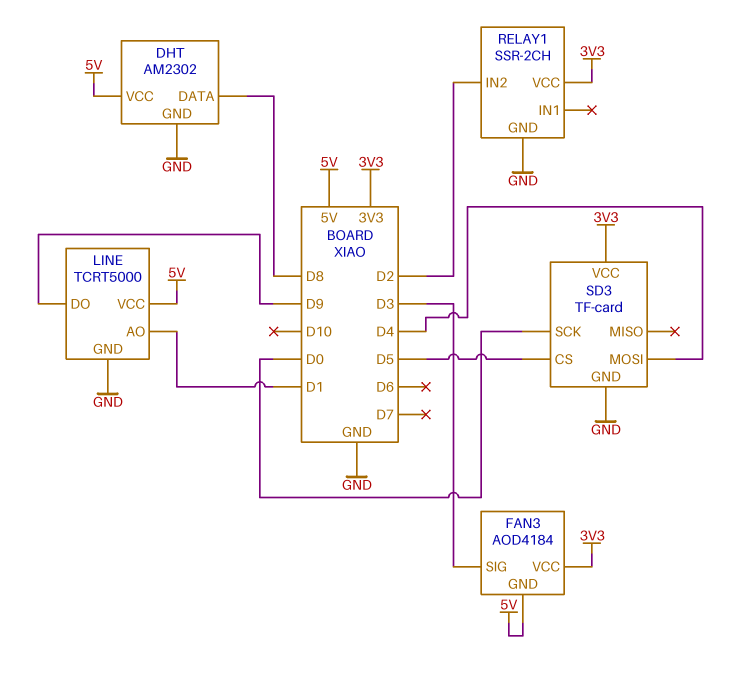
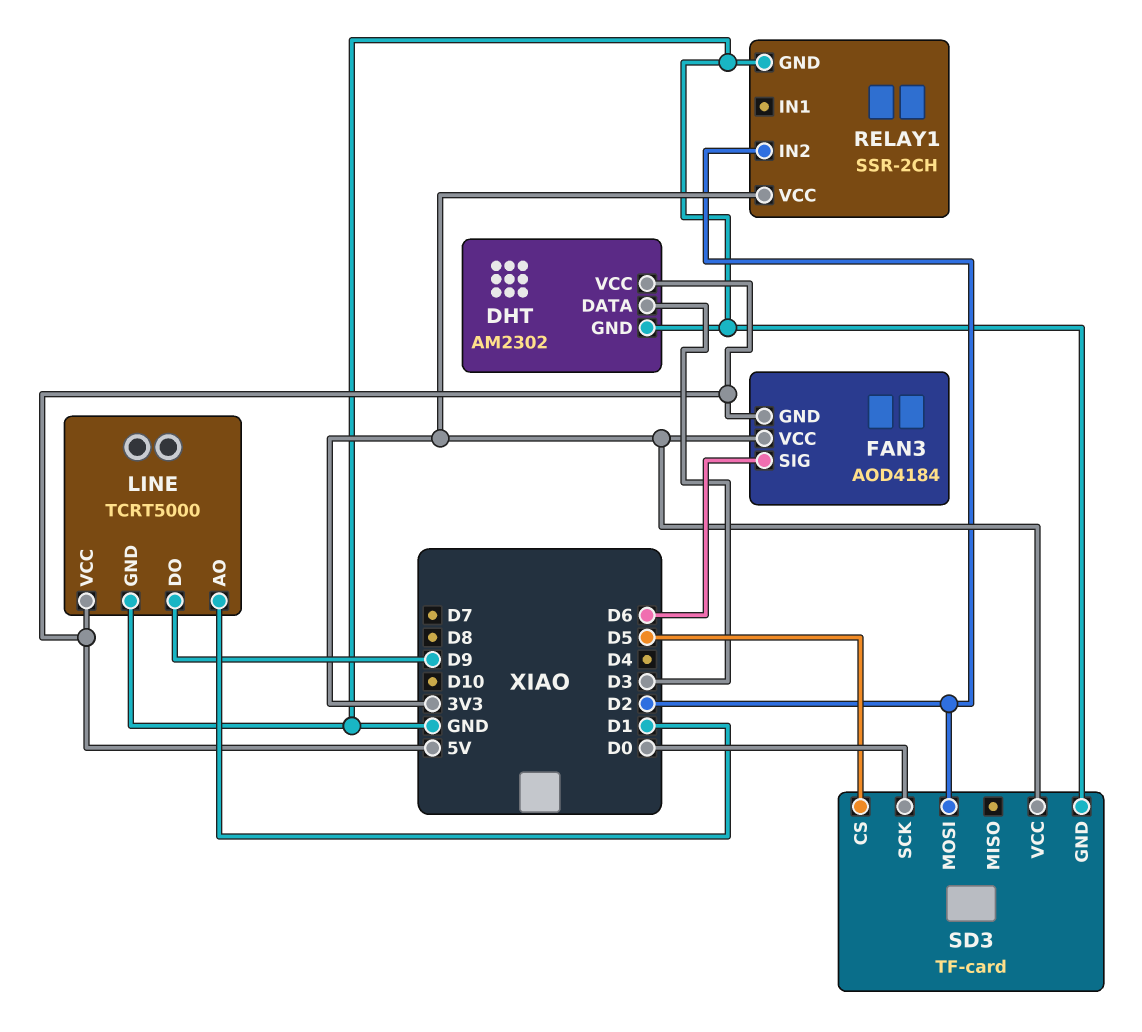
DHT pin DATA: D8 -> D3
FAN3 pin SIG: D3 -> D6
SD3 pin MOSI: D4 -> D2

